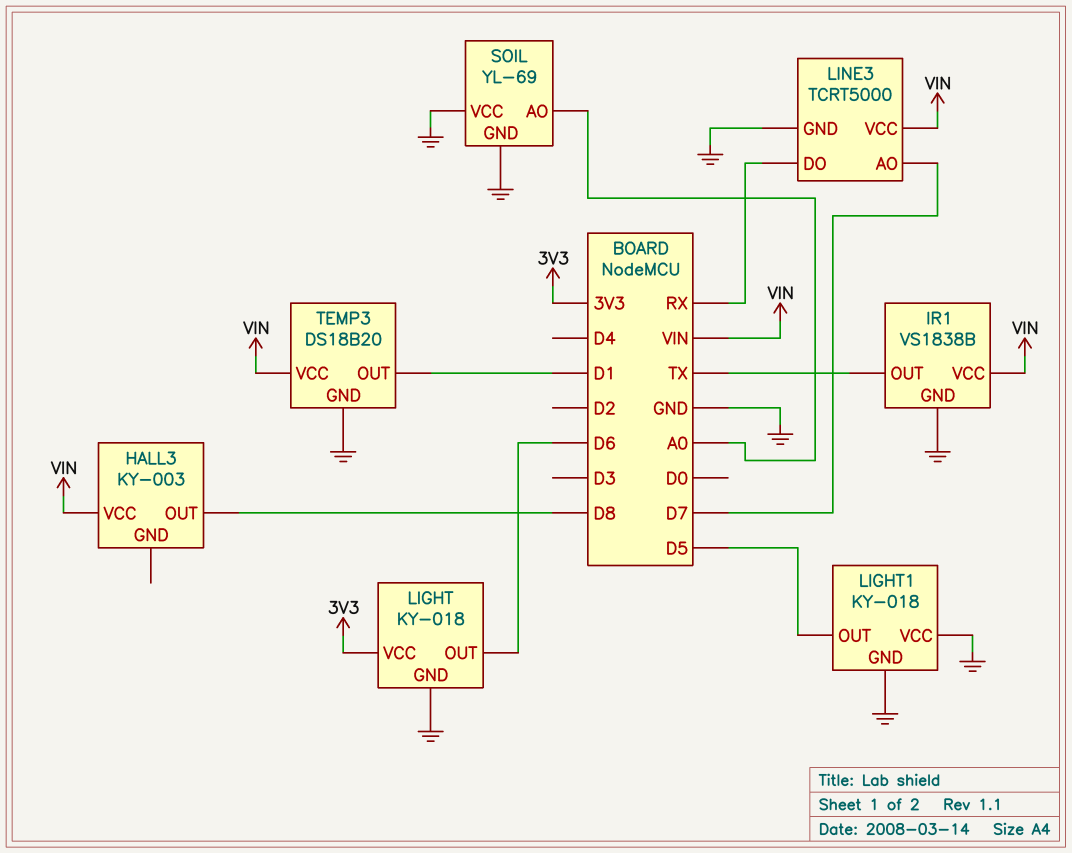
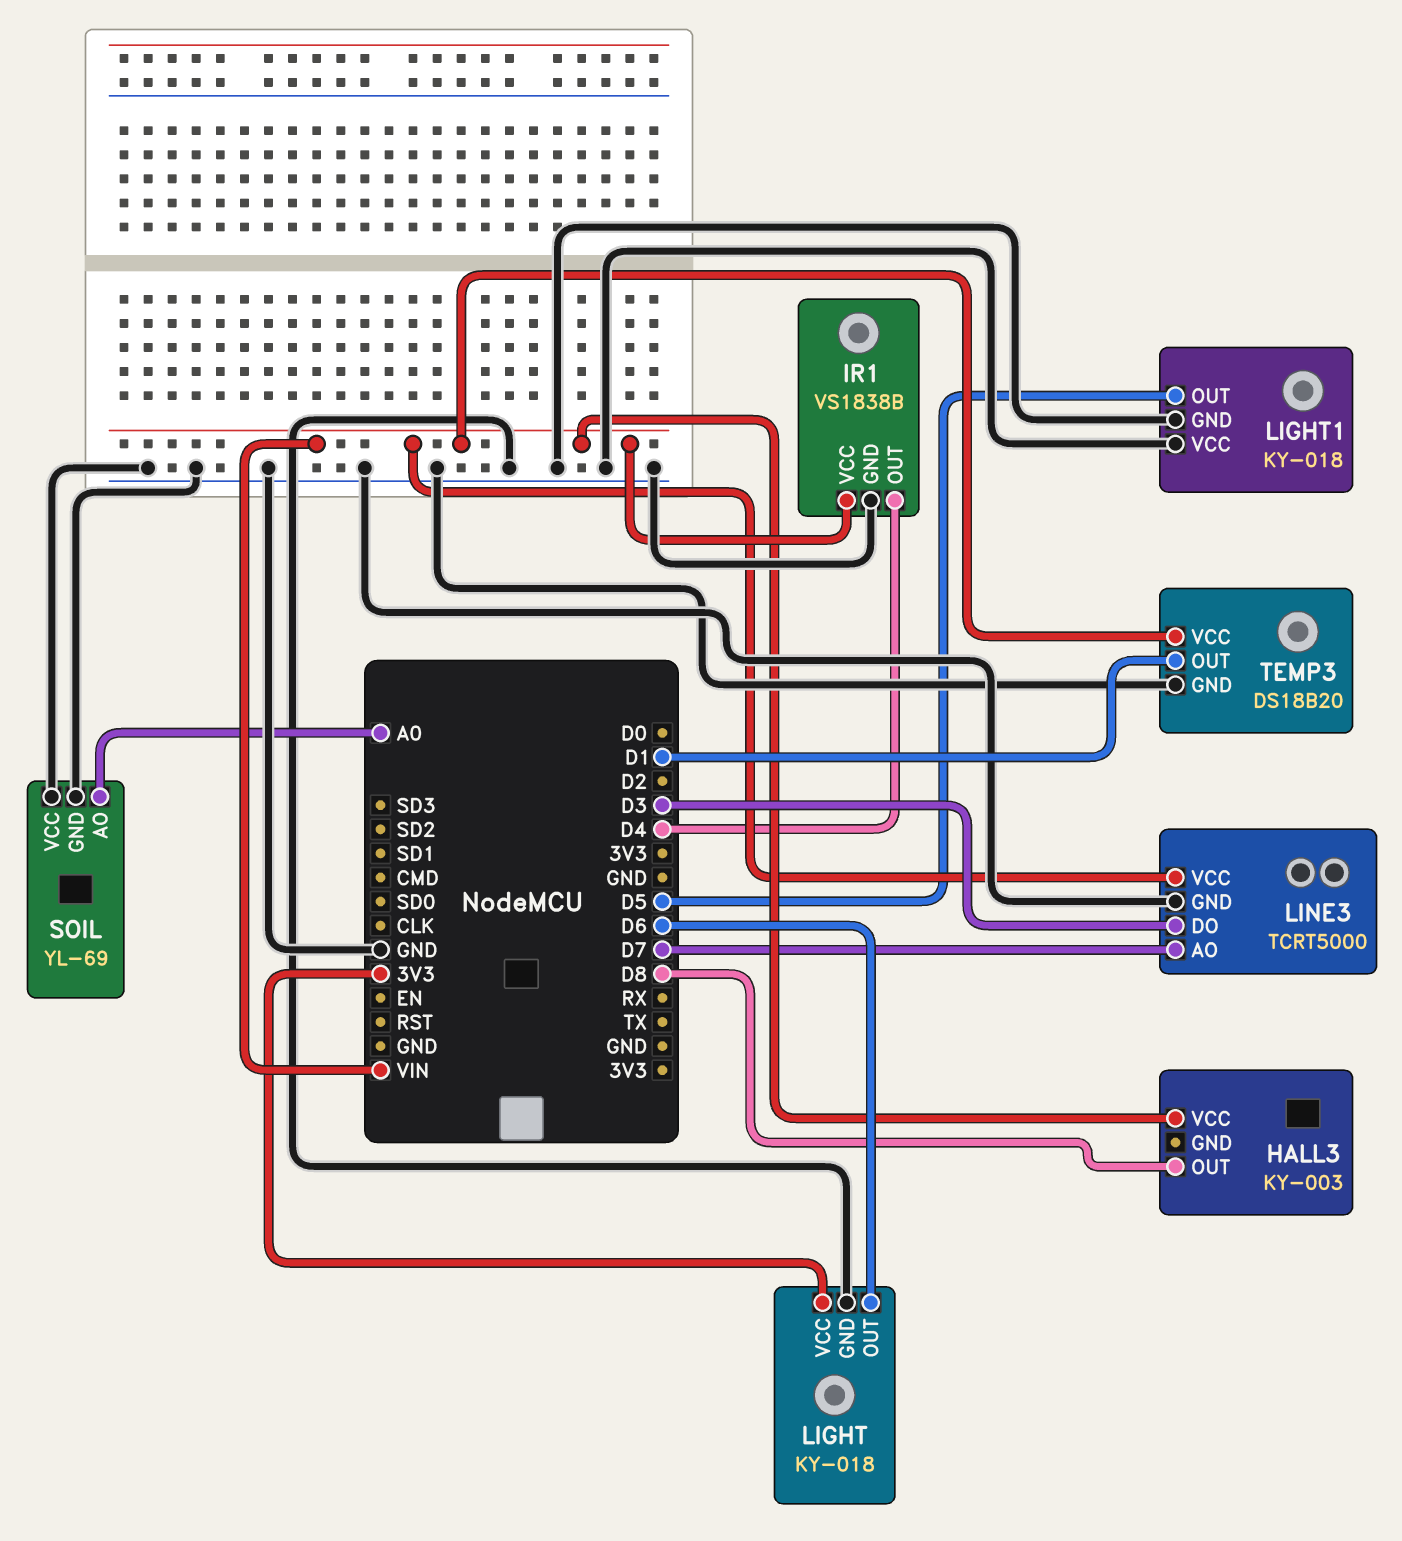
IR1 pin OUT: TX -> D4
LINE3 pin DO: RX -> D3

